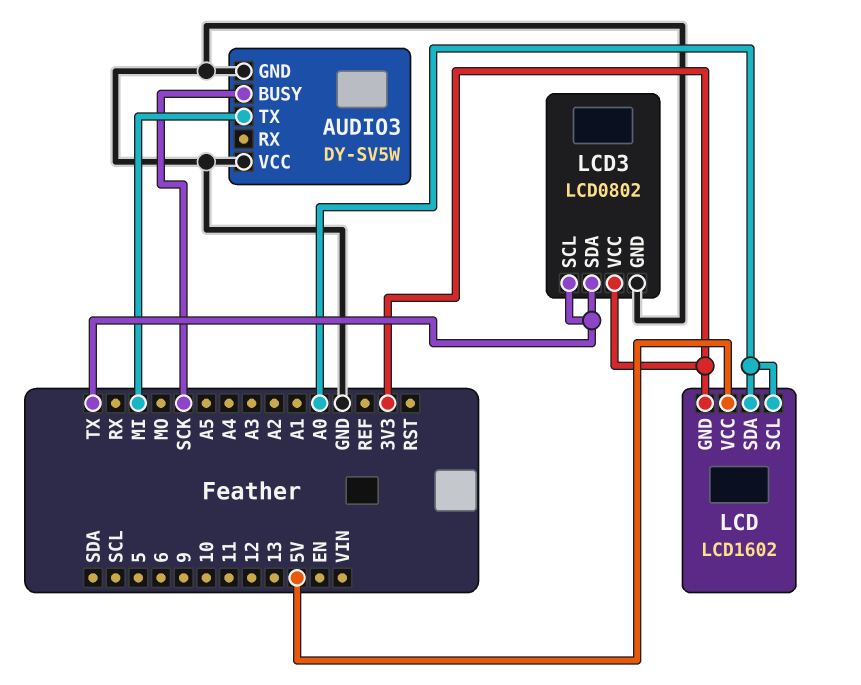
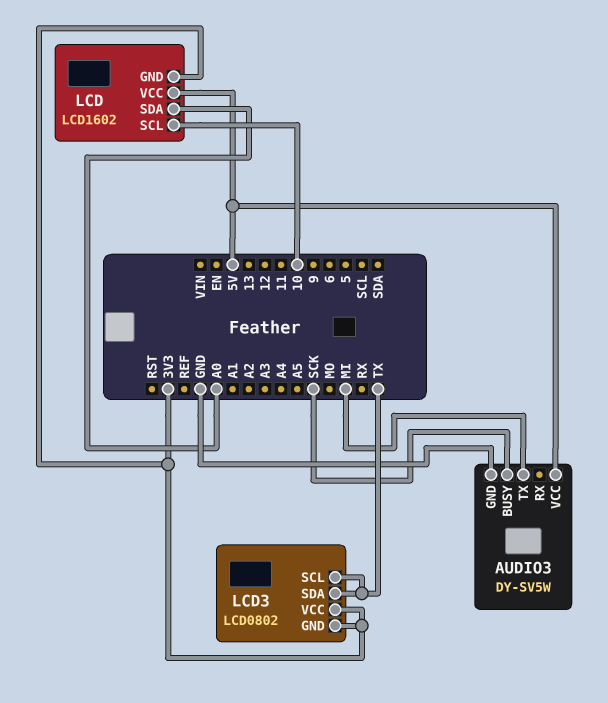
AUDIO3 pin VCC: GND -> 5V
LCD pin SCL: A0 -> 10
LCD3 pin GND: GND -> 3V3

